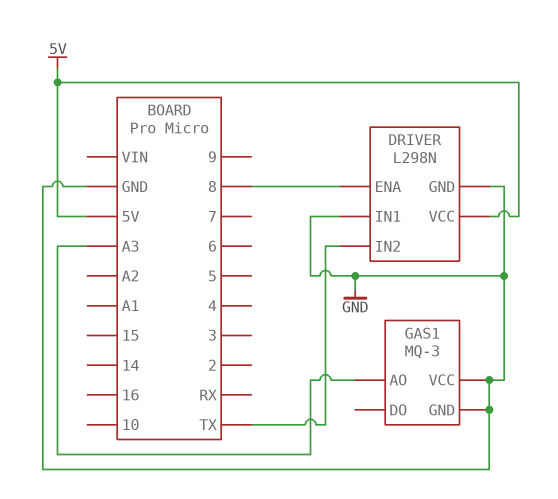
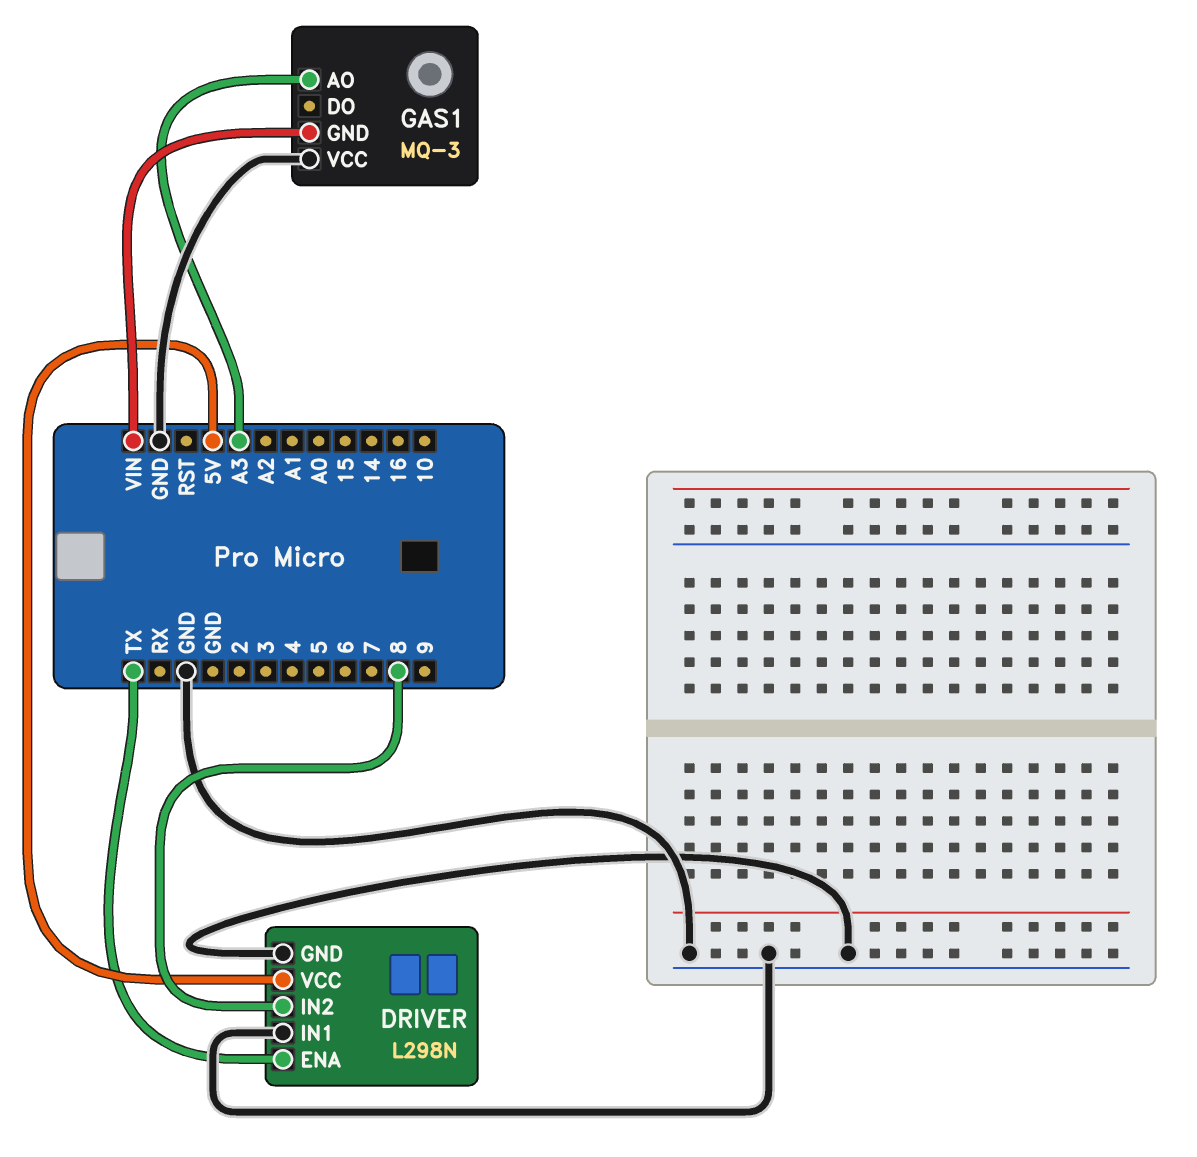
DRIVER pin ENA: 8 -> TX
DRIVER pin IN2: TX -> 8
GAS1 pin GND: GND -> VIN

